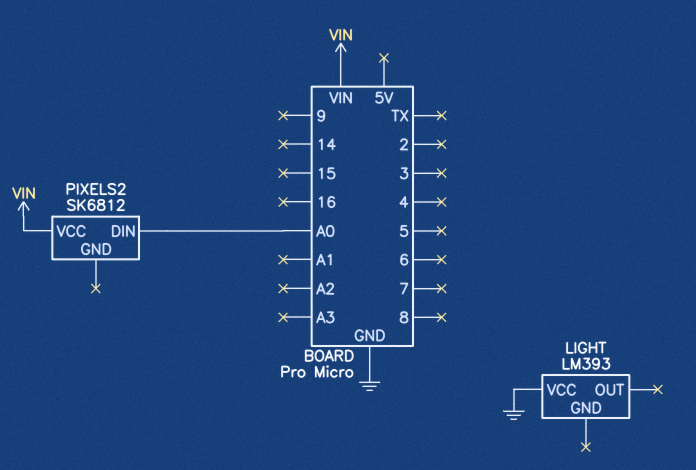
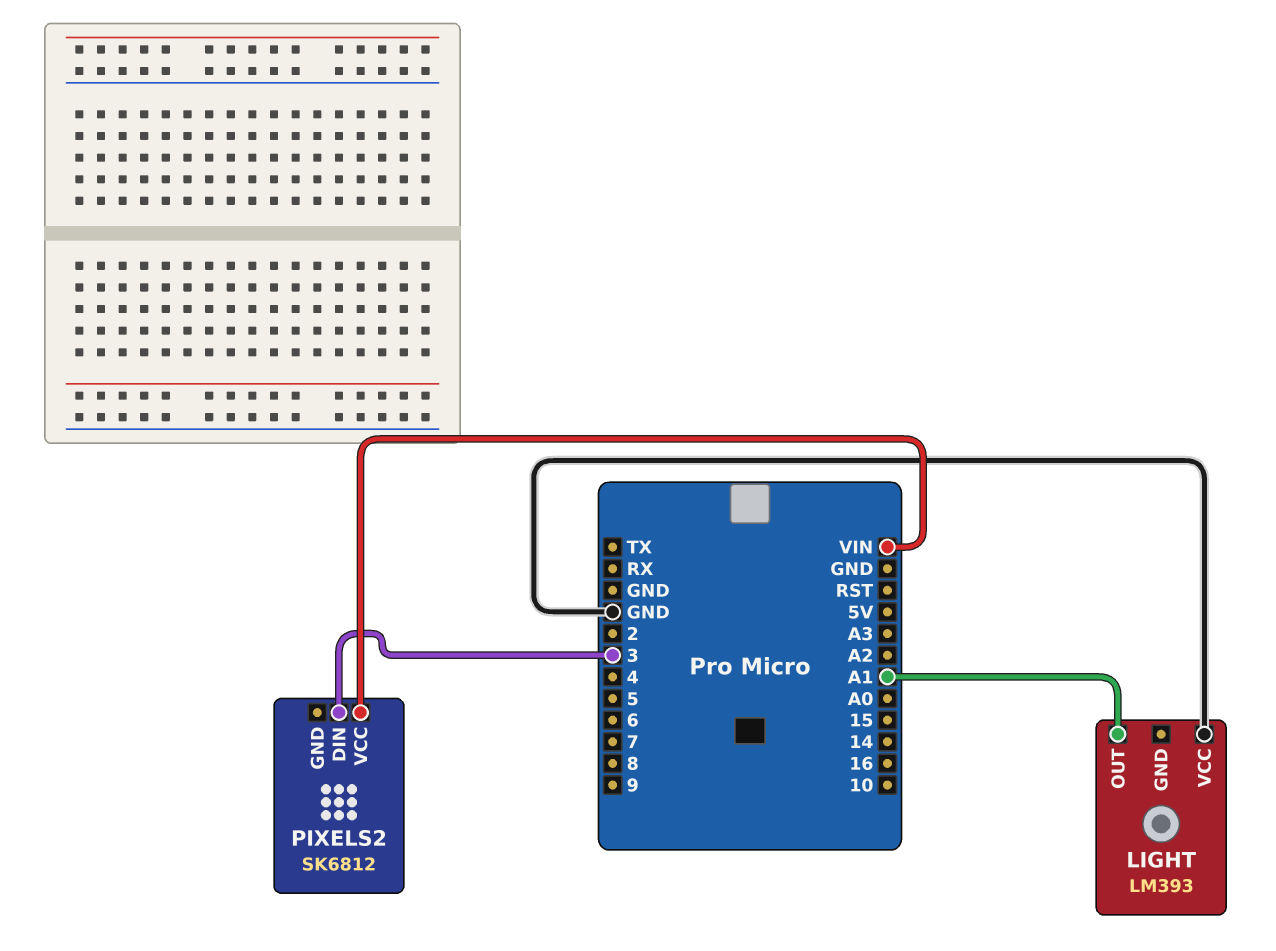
LIGHT pin OUT: none -> A1
PIXELS2 pin DIN: A0 -> 3

